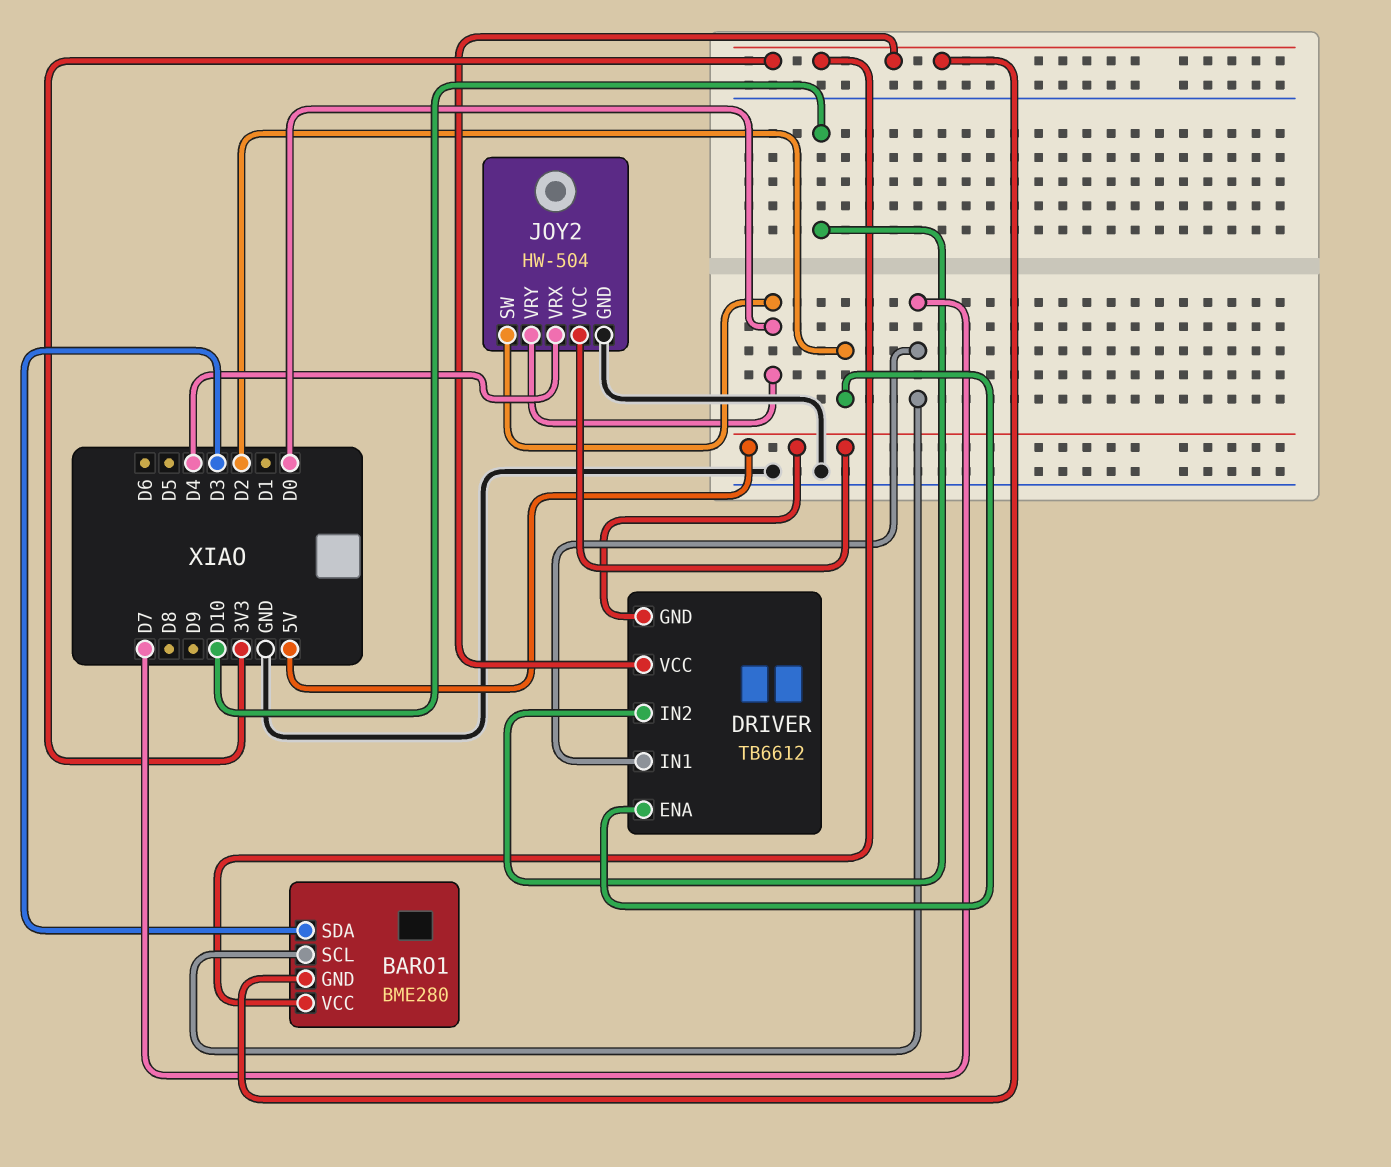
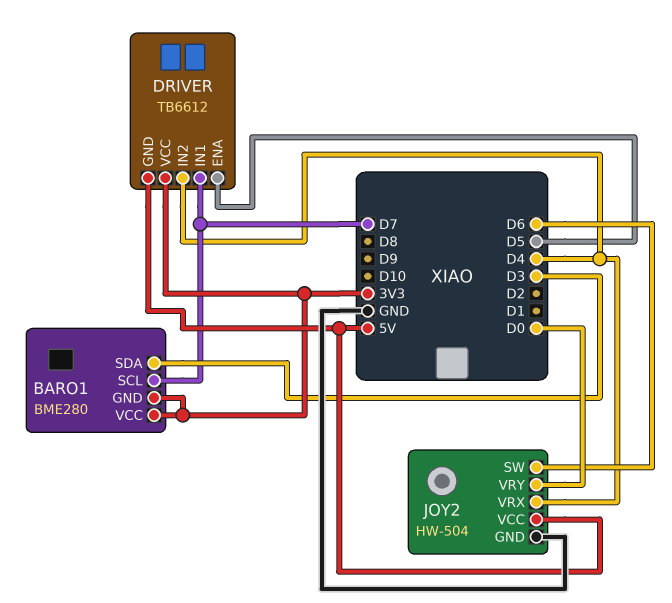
DRIVER pin ENA: D2 -> D5
DRIVER pin IN2: D10 -> D4
JOY2 pin SW: D0 -> D6

